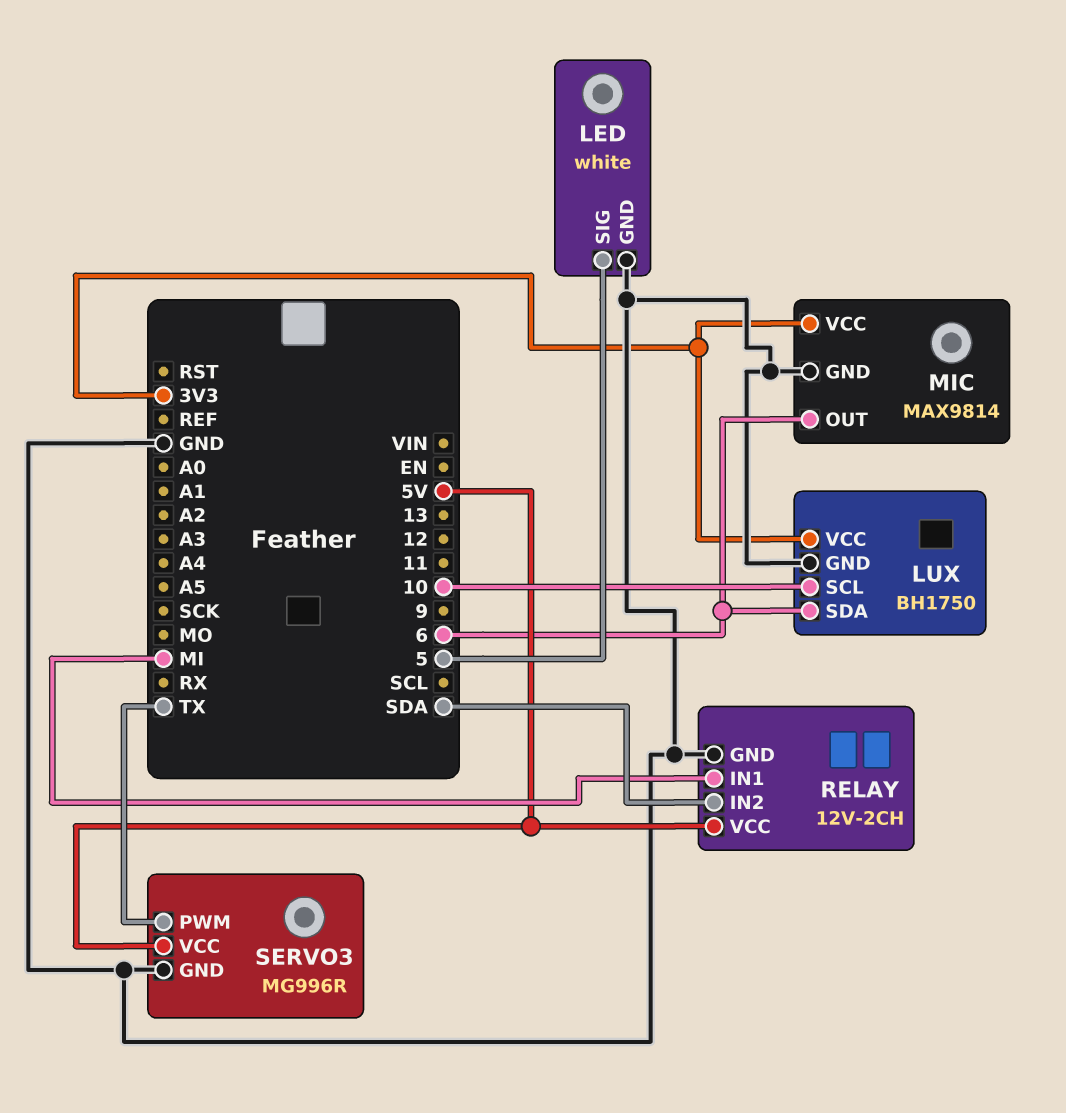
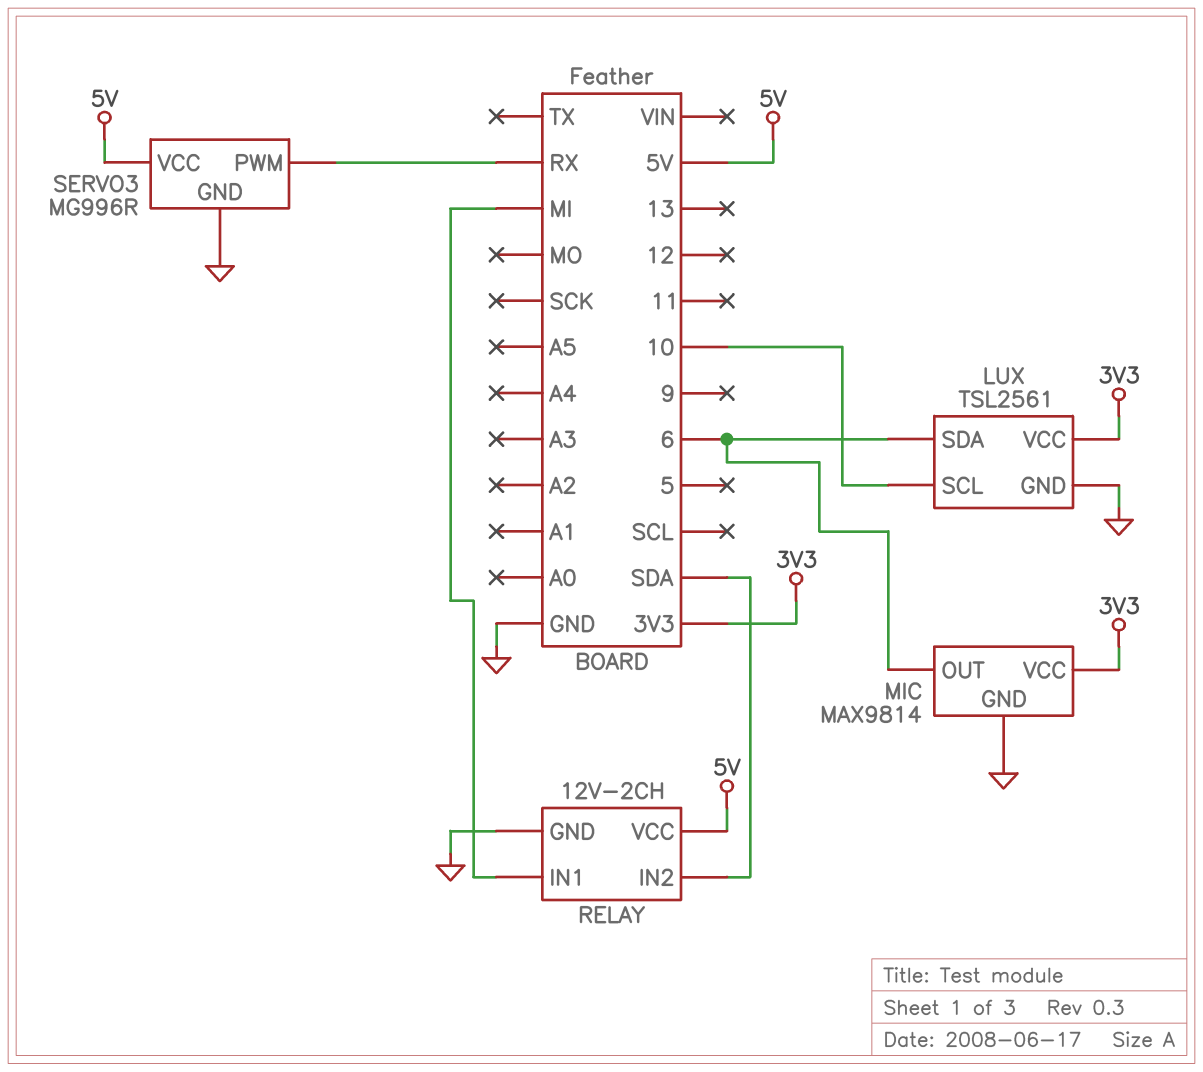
LED: white -> none
LED pin GND: GND -> none
LED pin SIG: 5 -> none
LUX: BH1750 -> TSL2561
SERVO3 pin PWM: TX -> RX

